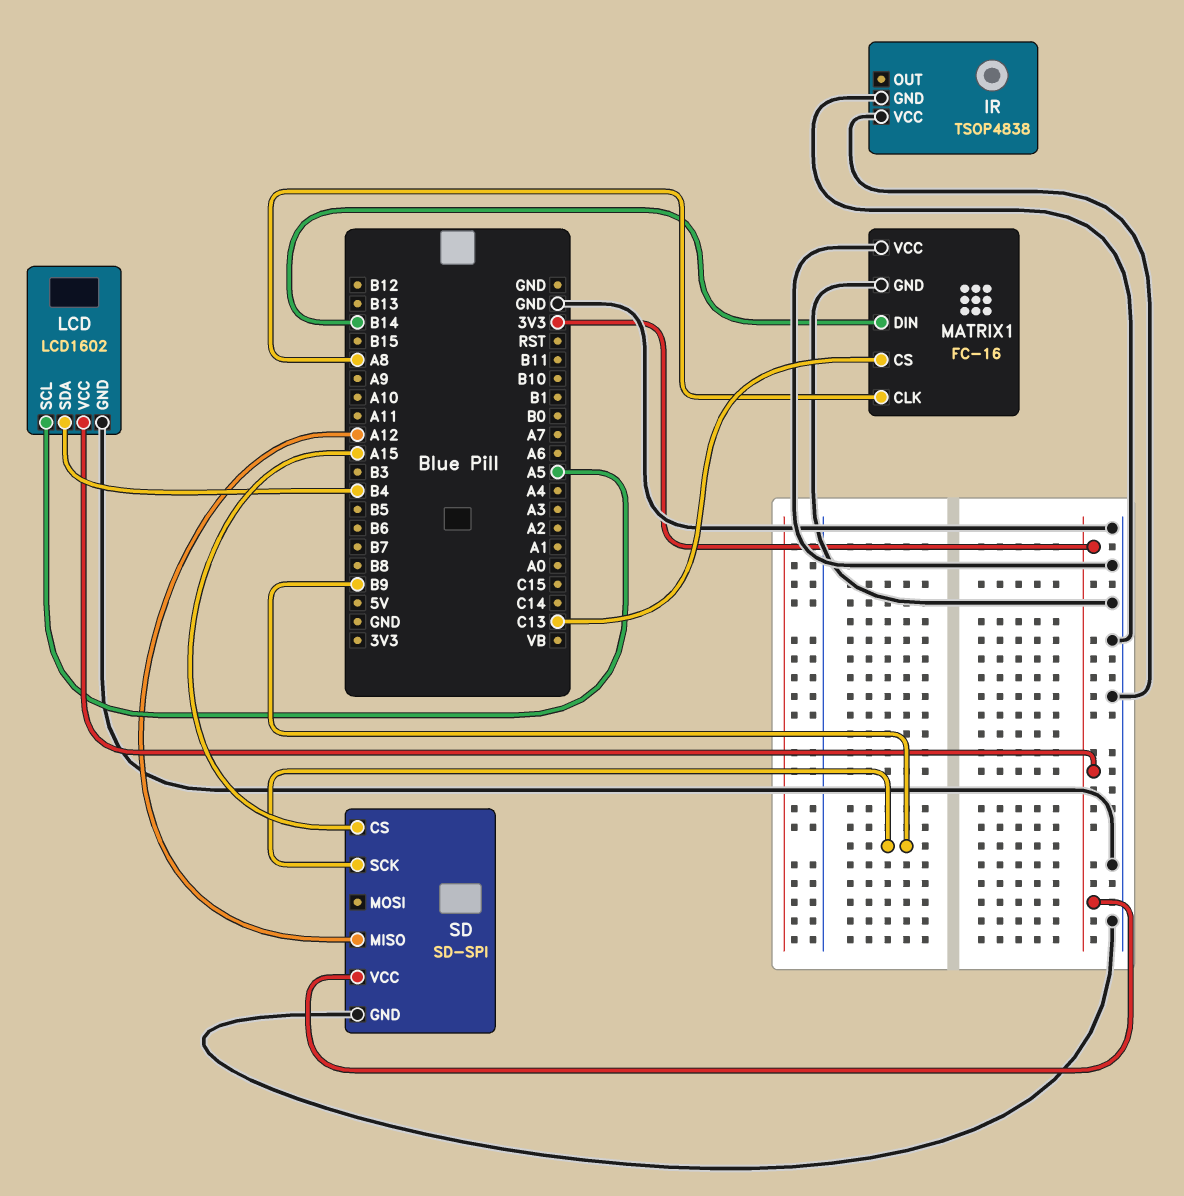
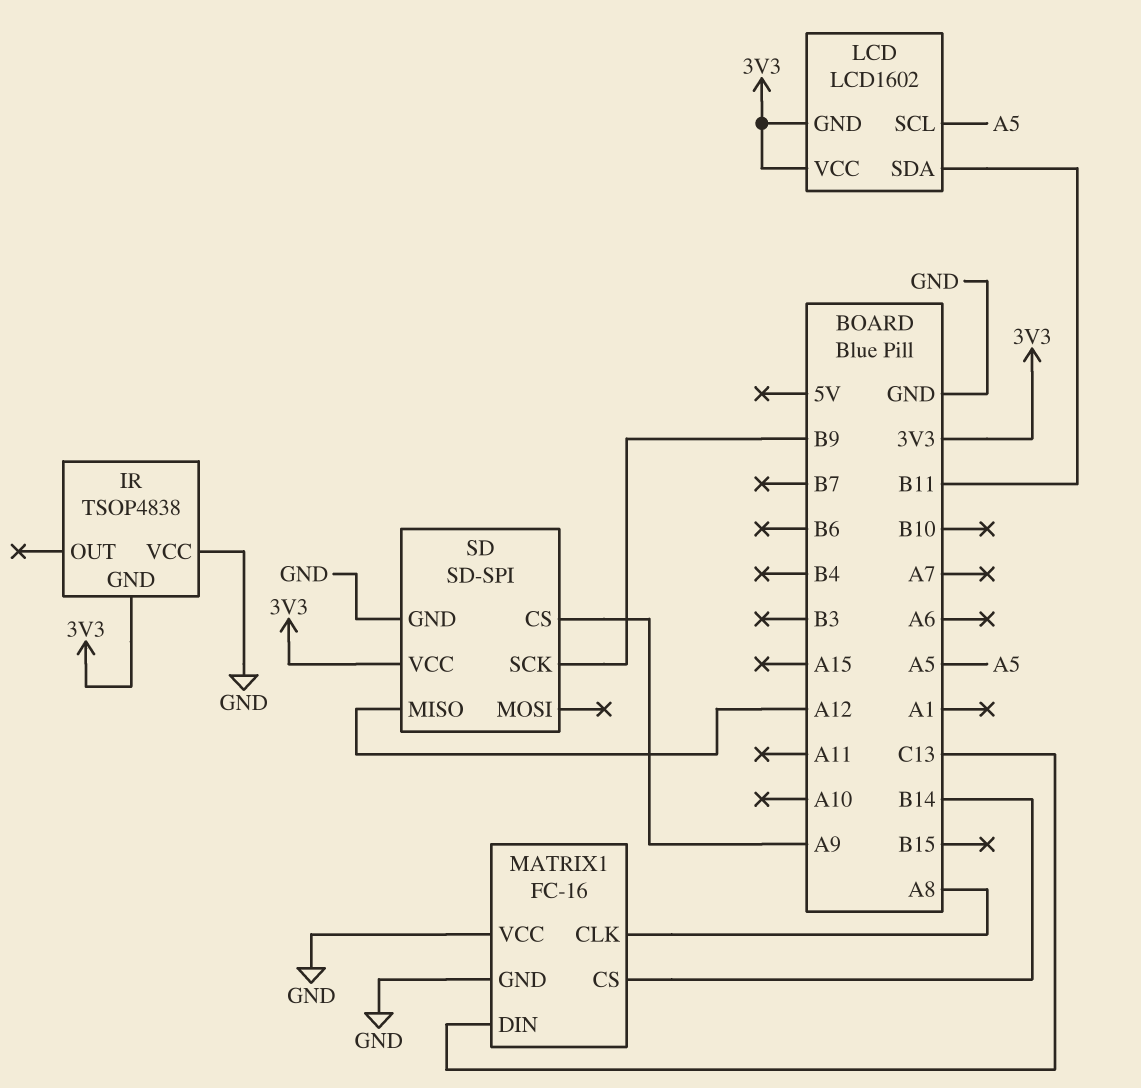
IR pin GND: GND -> 3V3
LCD pin GND: GND -> 3V3
LCD pin SDA: B4 -> B11
MATRIX1 pin CS: C13 -> B14
MATRIX1 pin DIN: B14 -> C13
SD pin CS: A15 -> A9

